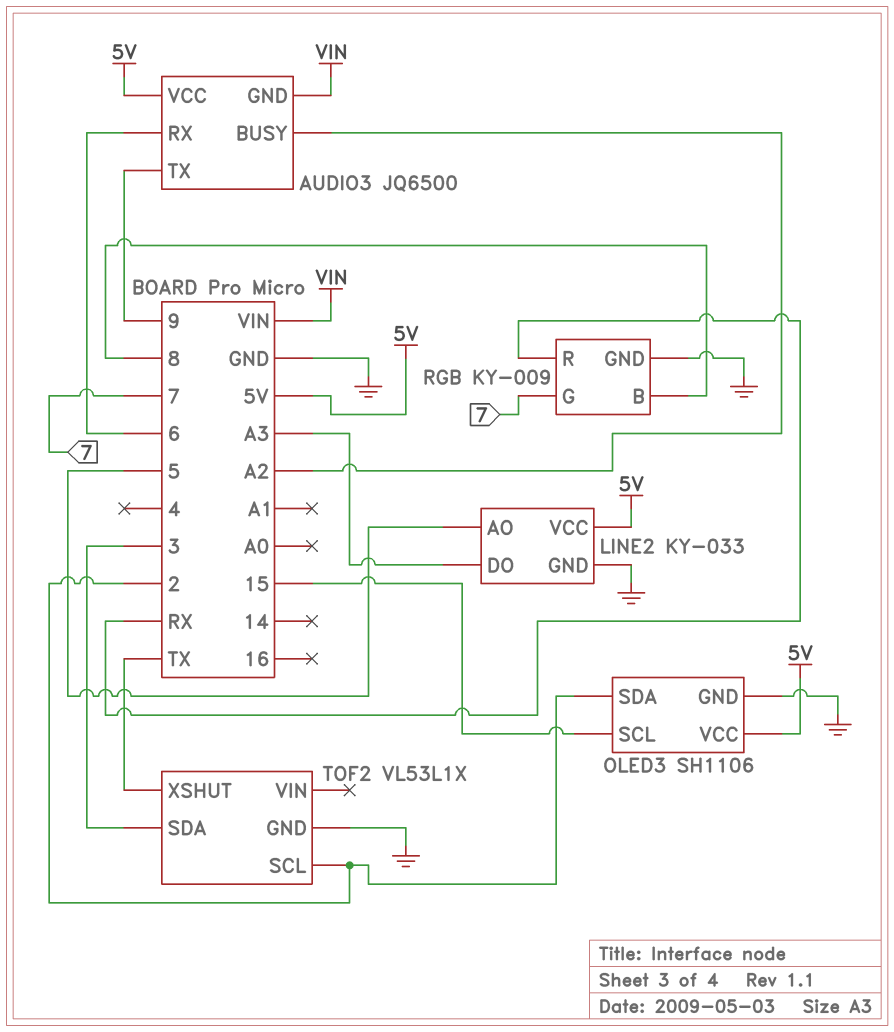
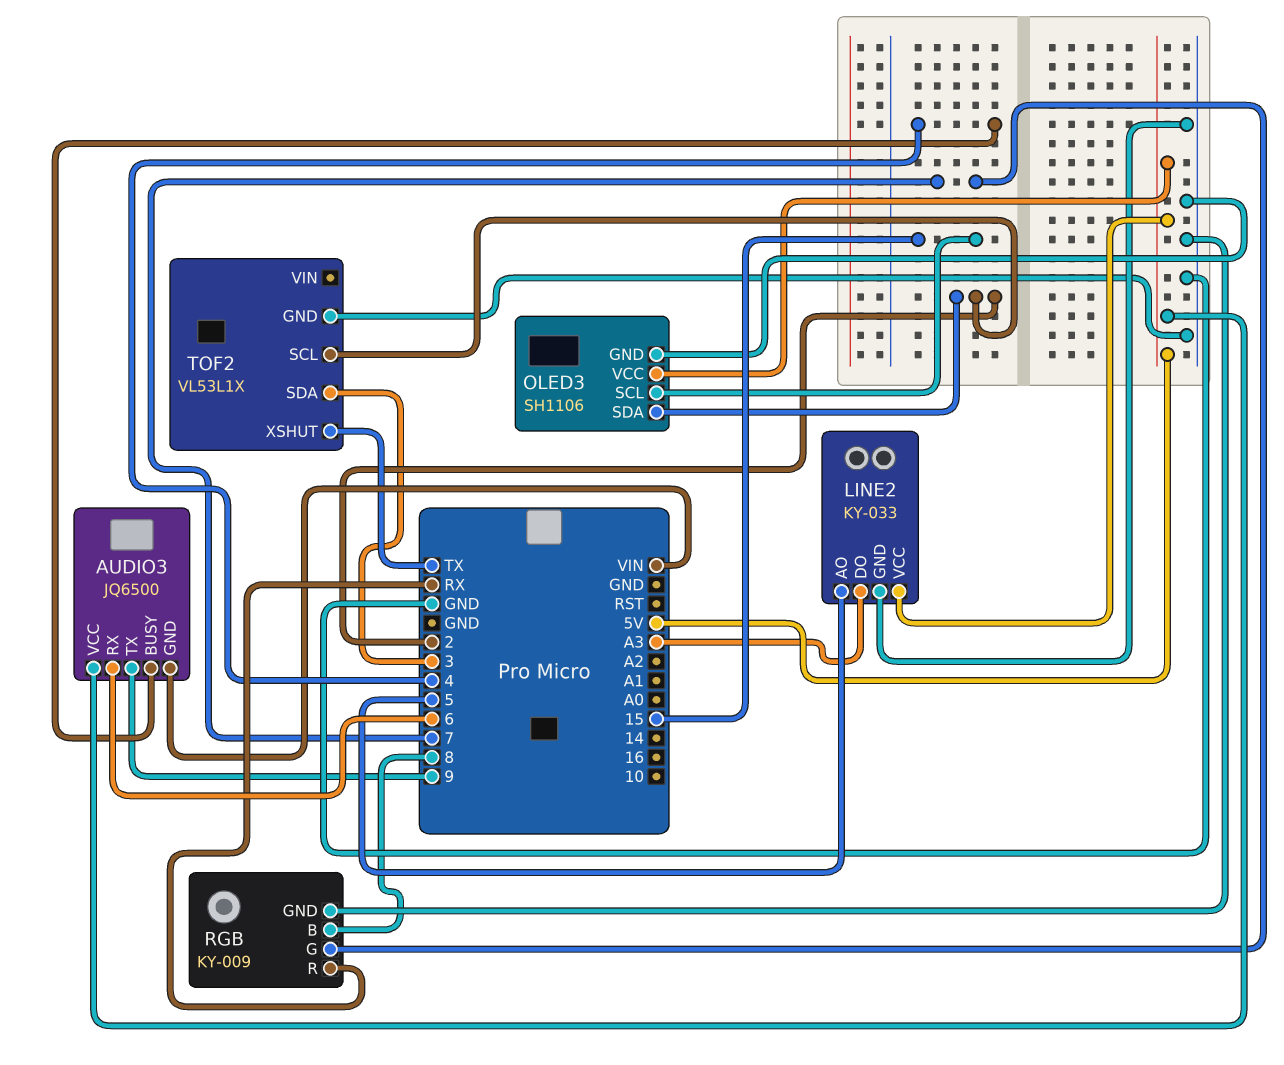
AUDIO3 pin BUSY: A2 -> 4

